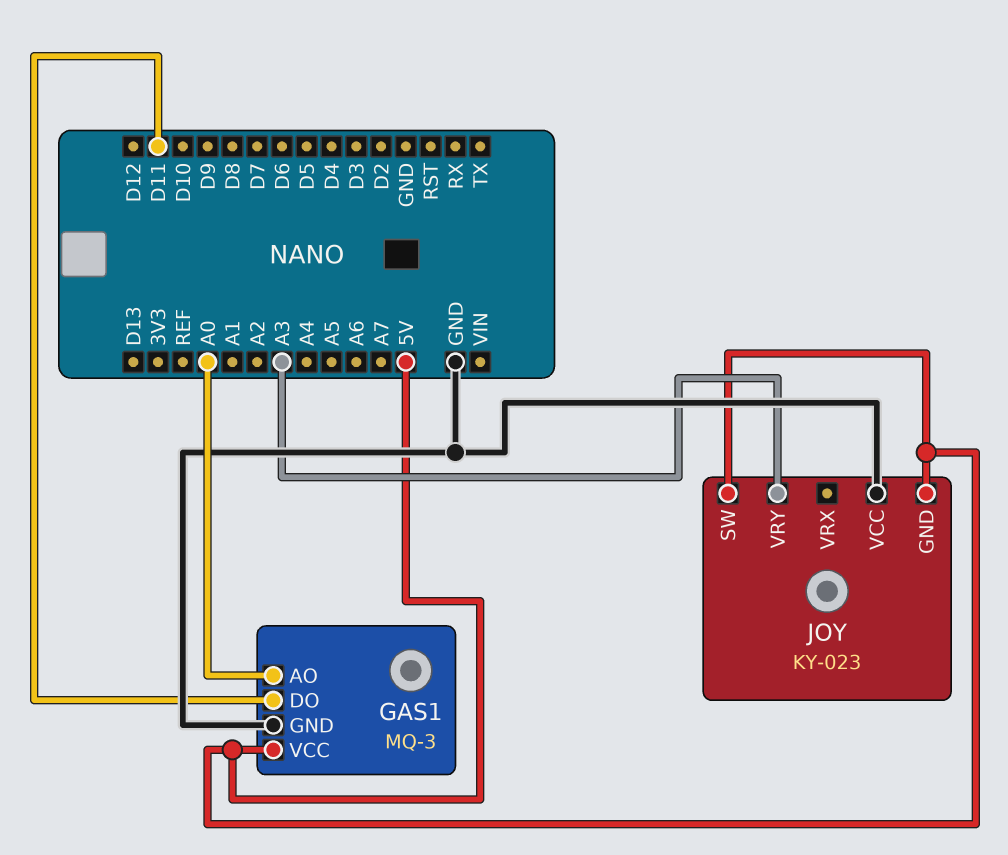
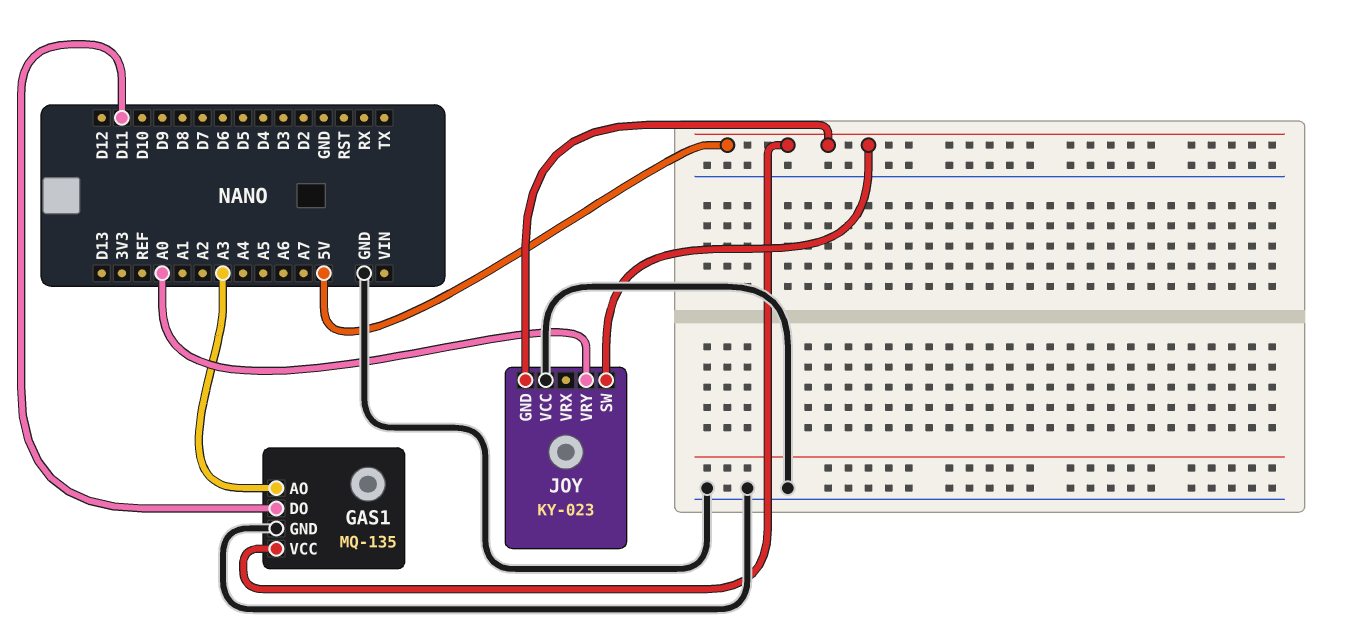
GAS1: MQ-3 -> MQ-135
GAS1 pin AO: A0 -> A3
JOY pin VRY: A3 -> A0

